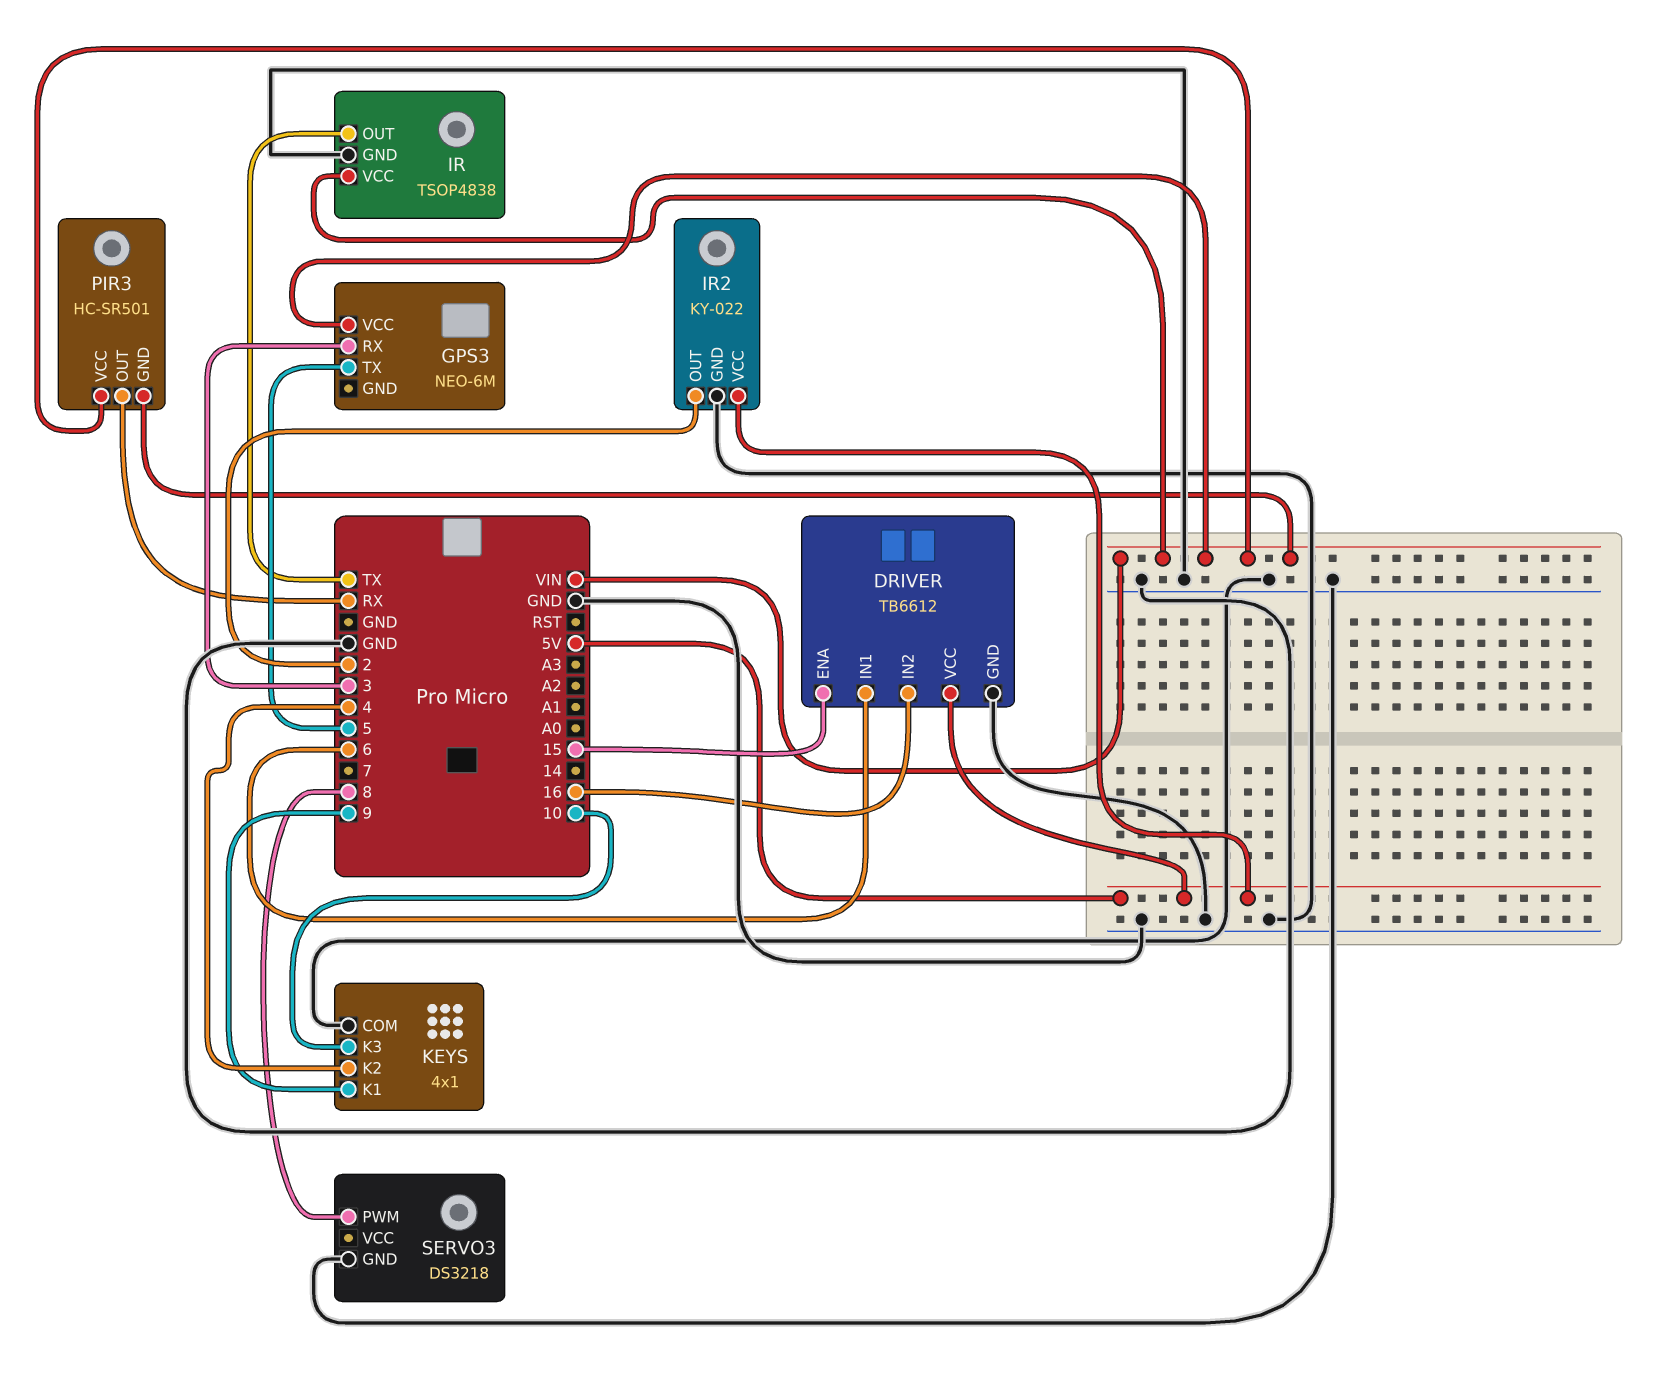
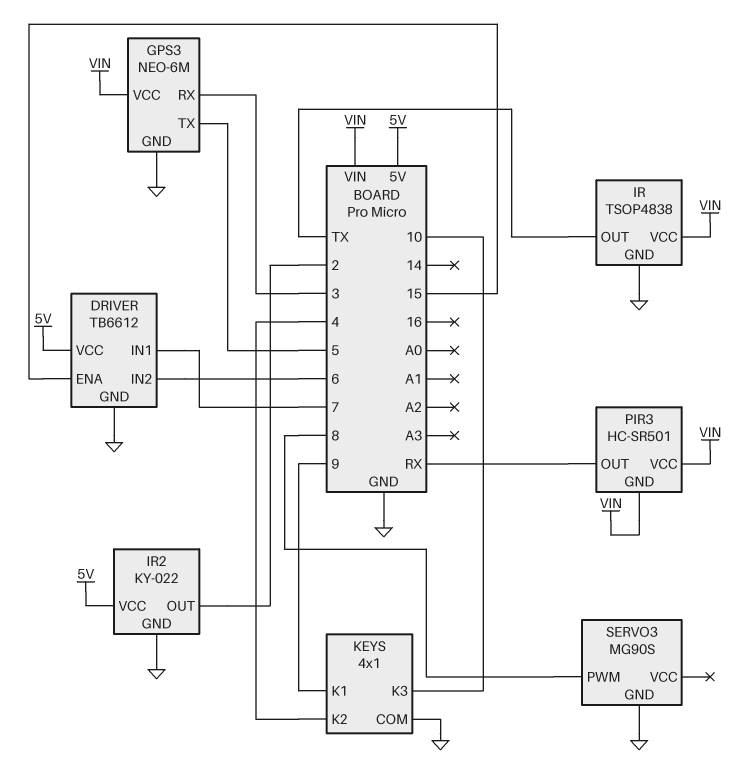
DRIVER pin IN1: 6 -> 7
DRIVER pin IN2: 16 -> 6
GPS3 pin GND: none -> GND
SERVO3: DS3218 -> MG90S

